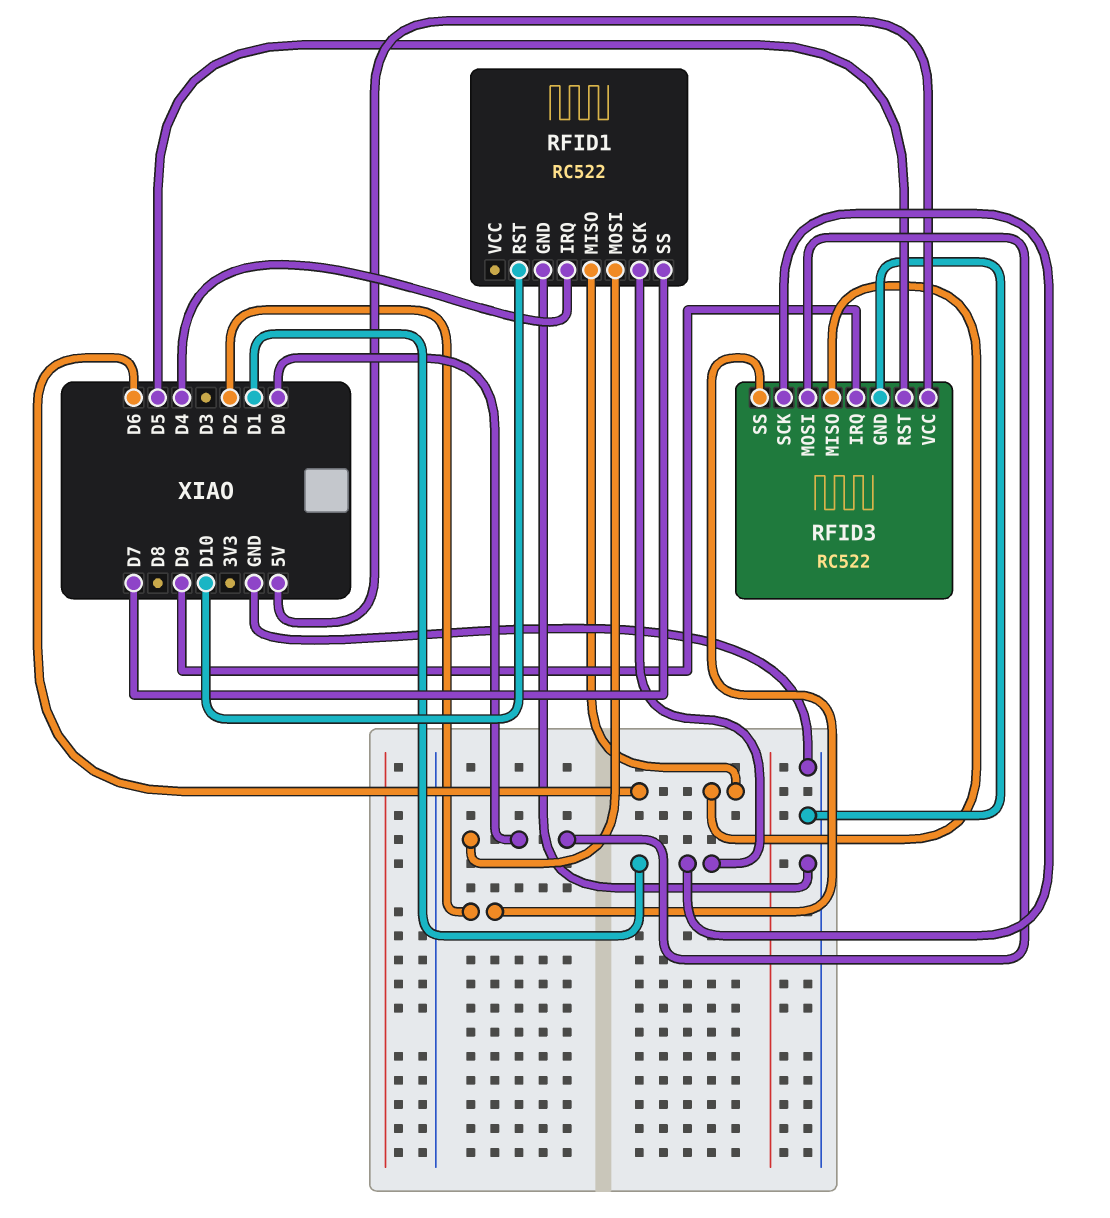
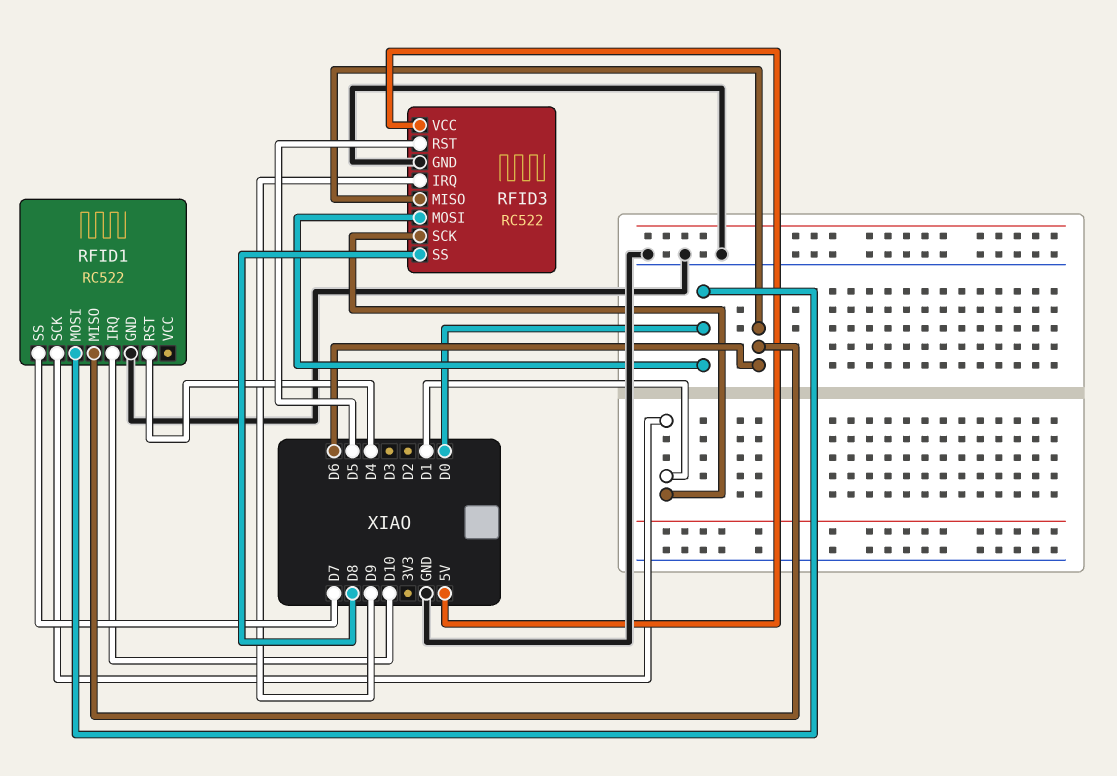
RFID1 pin IRQ: D4 -> D10
RFID1 pin RST: D10 -> D4
RFID3 pin SS: D2 -> D8

